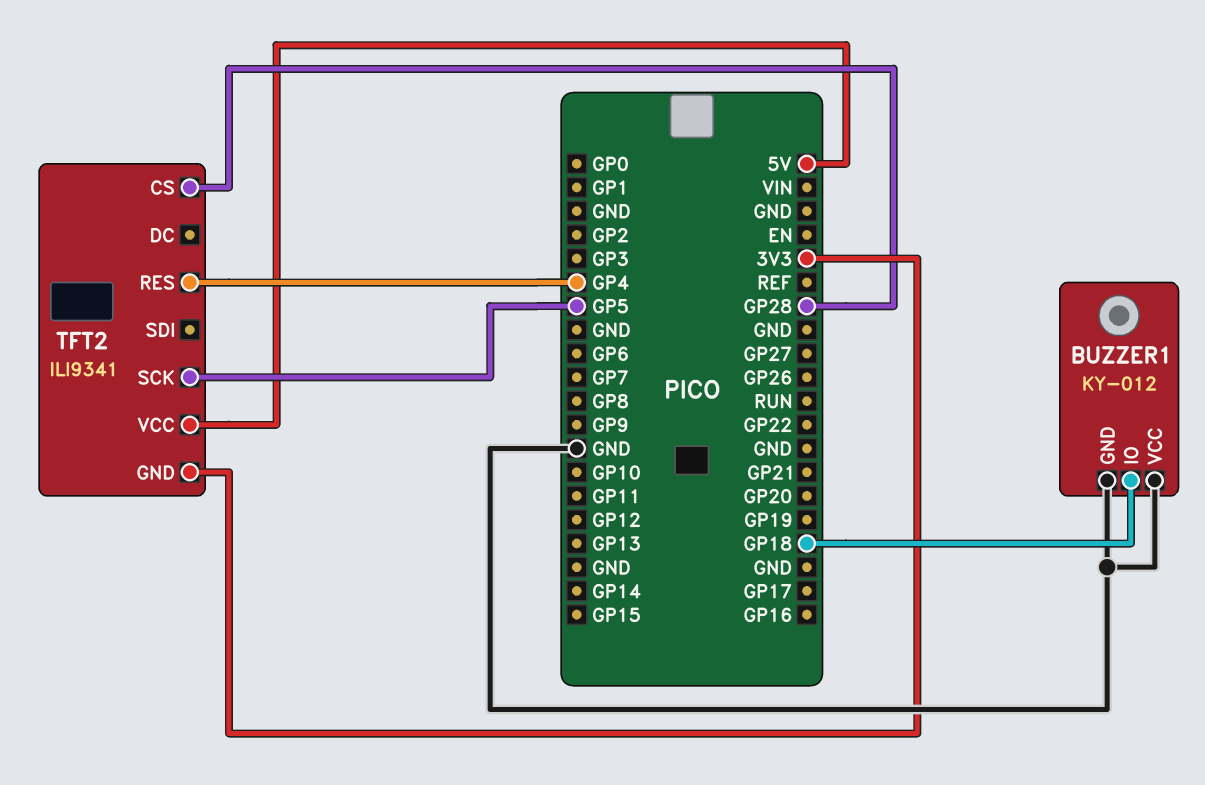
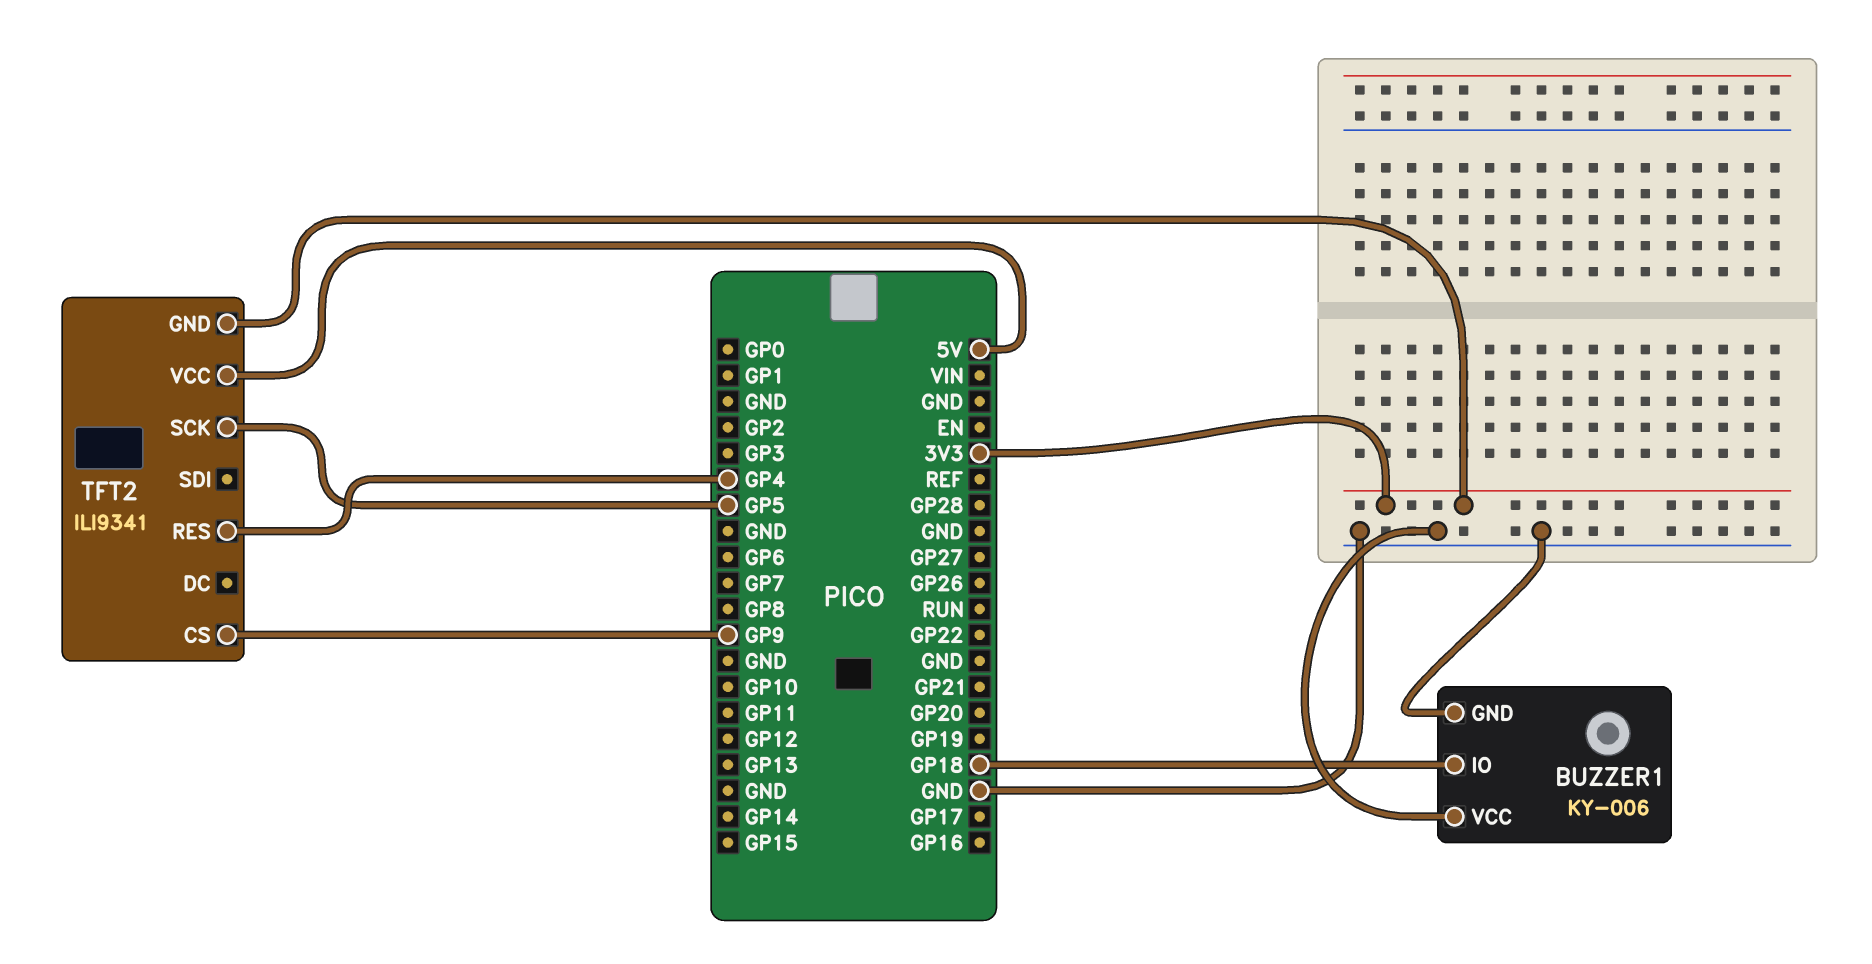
BUZZER1: KY-012 -> KY-006
TFT2 pin CS: GP28 -> GP9

